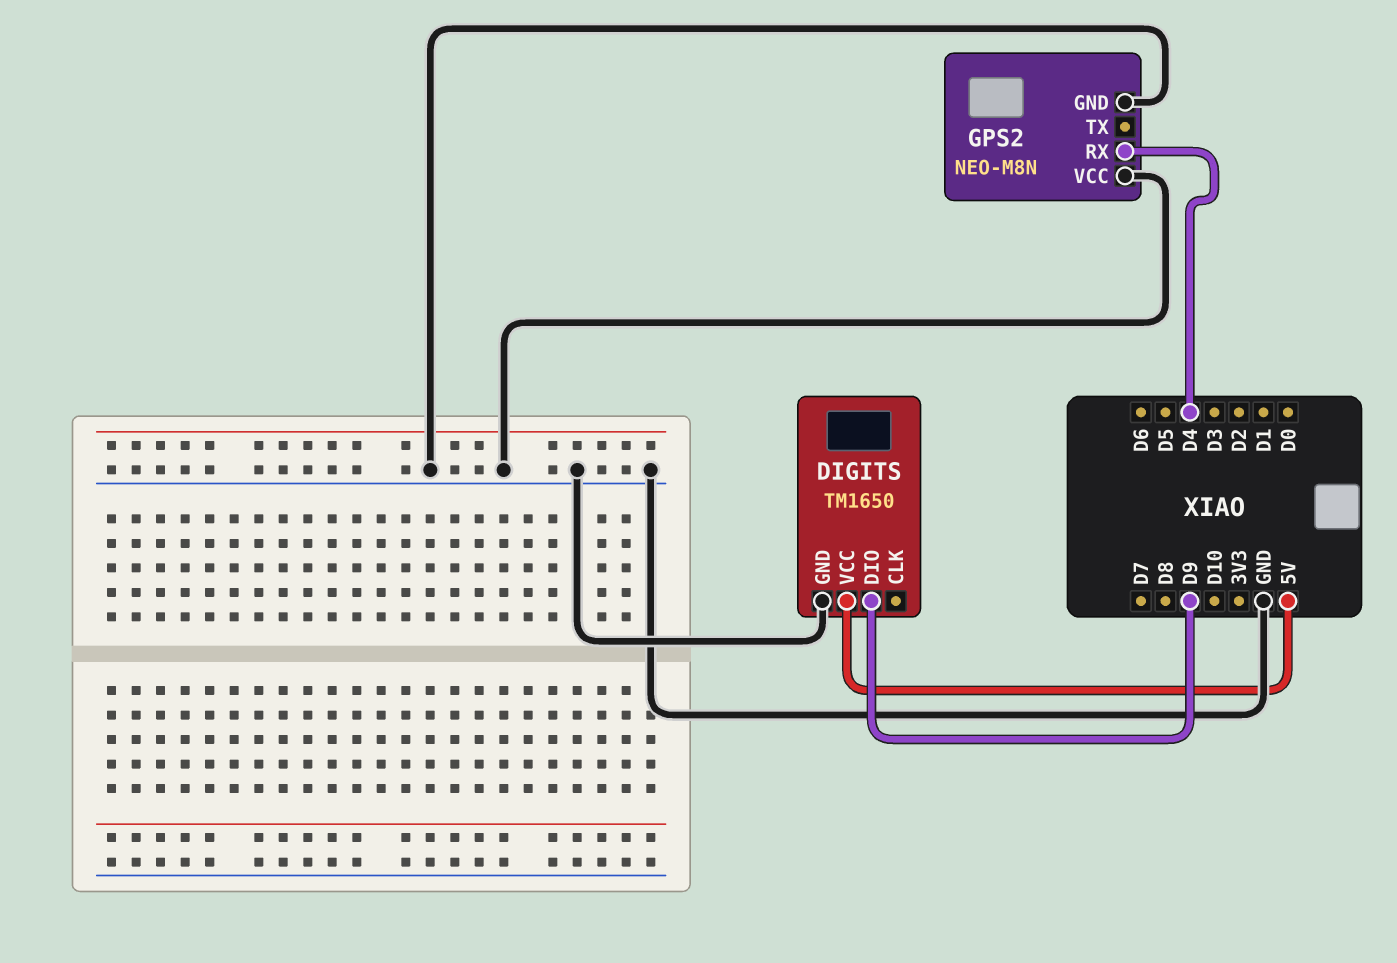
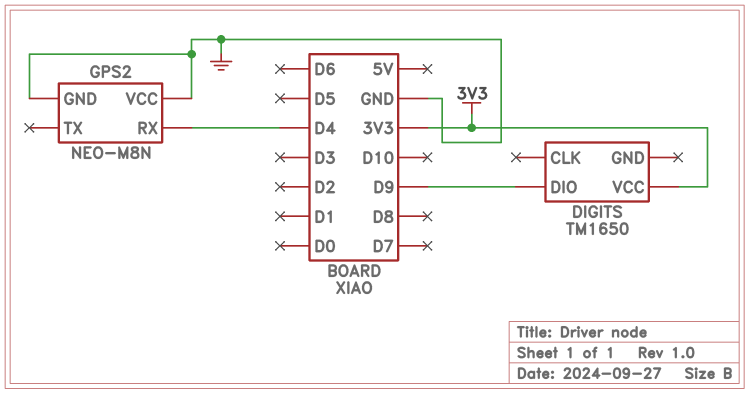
DIGITS pin GND: GND -> none
DIGITS pin VCC: 5V -> 3V3

